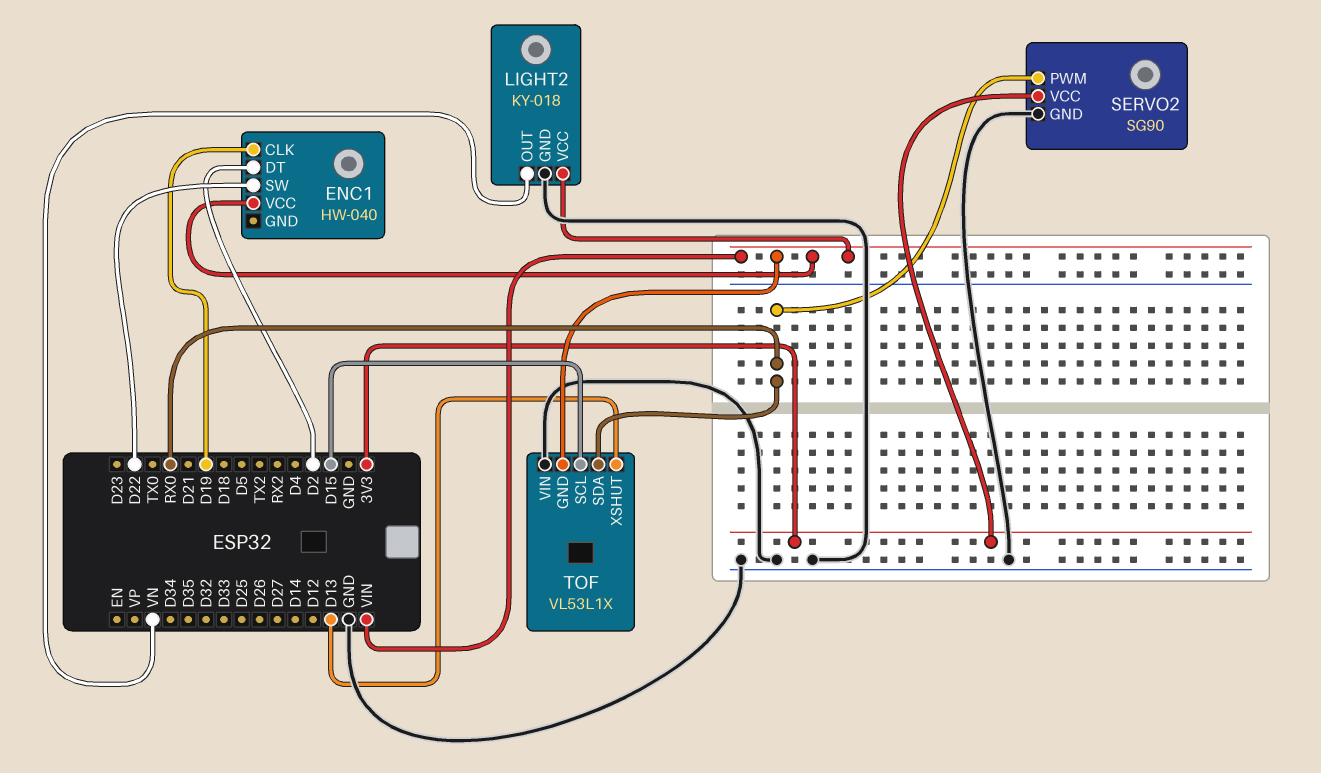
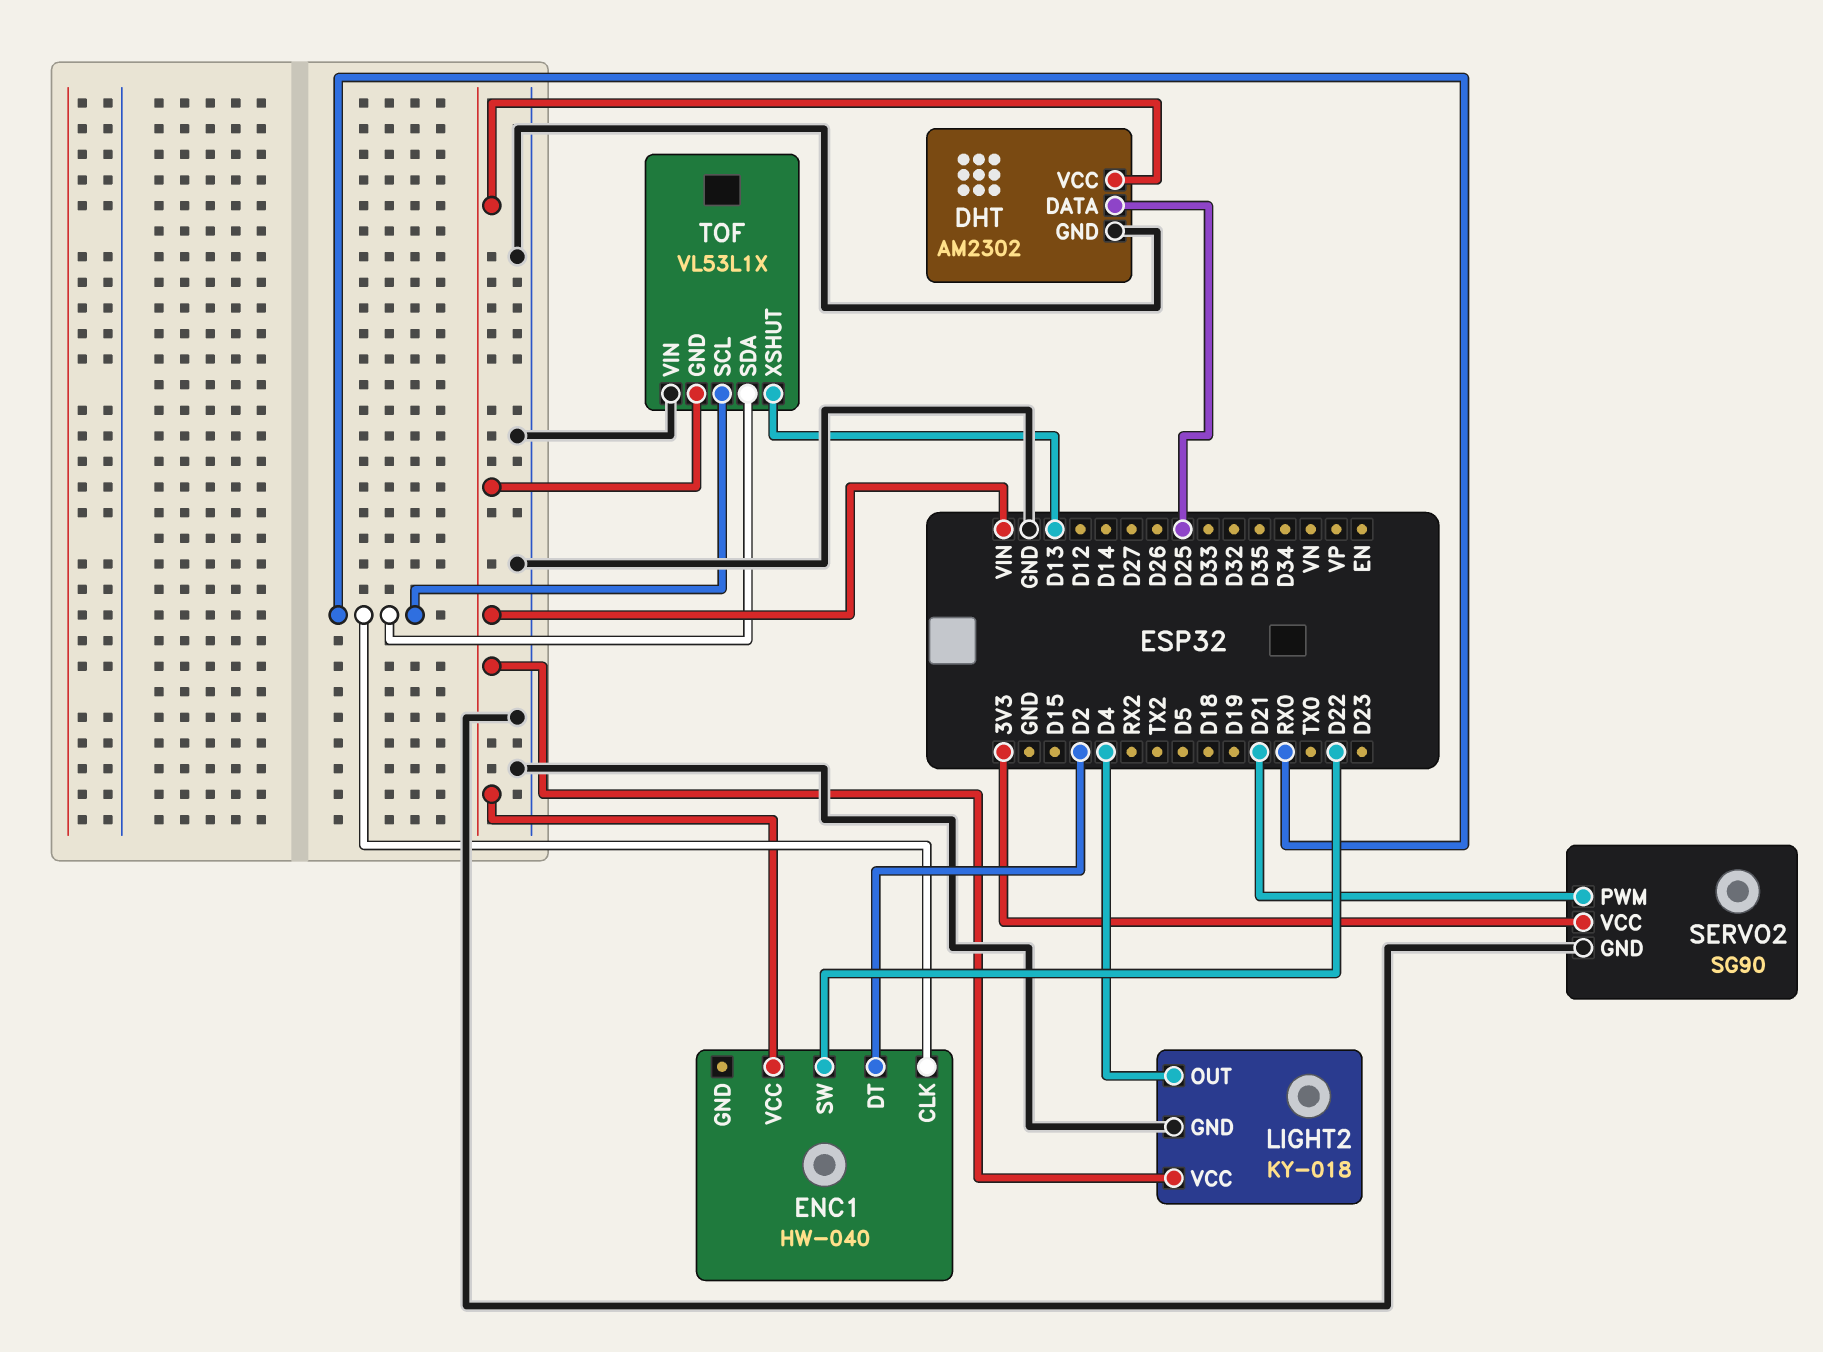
DHT: none -> AM2302
DHT pin DATA: none -> D25
DHT pin GND: none -> GND
DHT pin VCC: none -> VIN
ENC1 pin CLK: D19 -> RX0
LIGHT2 pin OUT: VN -> D4
SERVO2 pin PWM: RX0 -> D21
TOF pin SCL: D15 -> RX0

